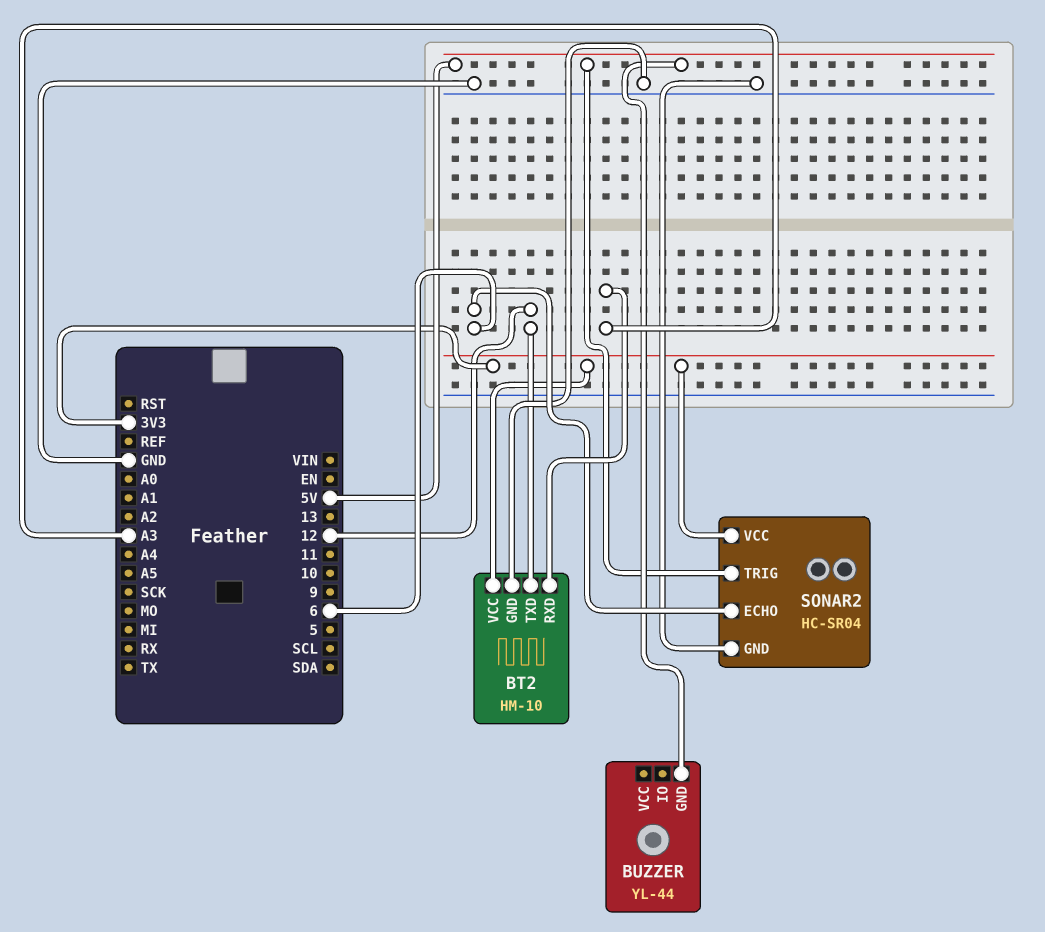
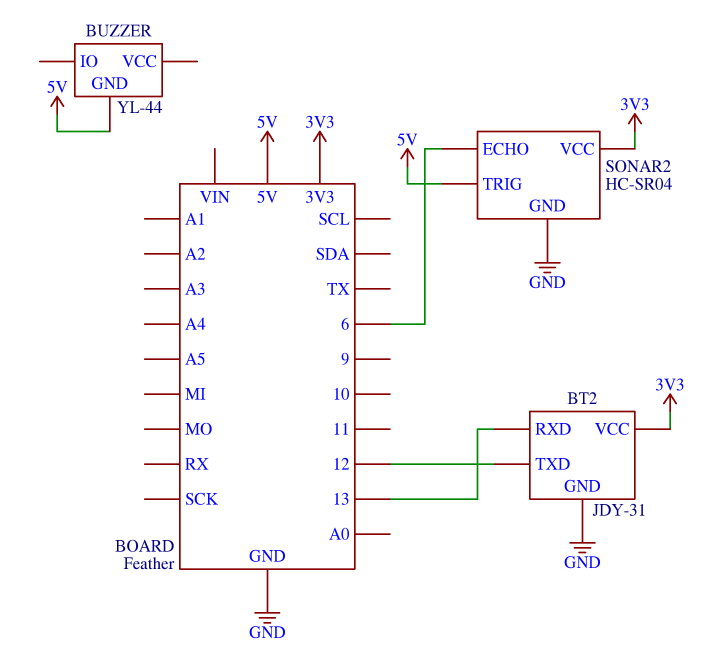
BT2: HM-10 -> JDY-31
BT2 pin RXD: A3 -> 13

